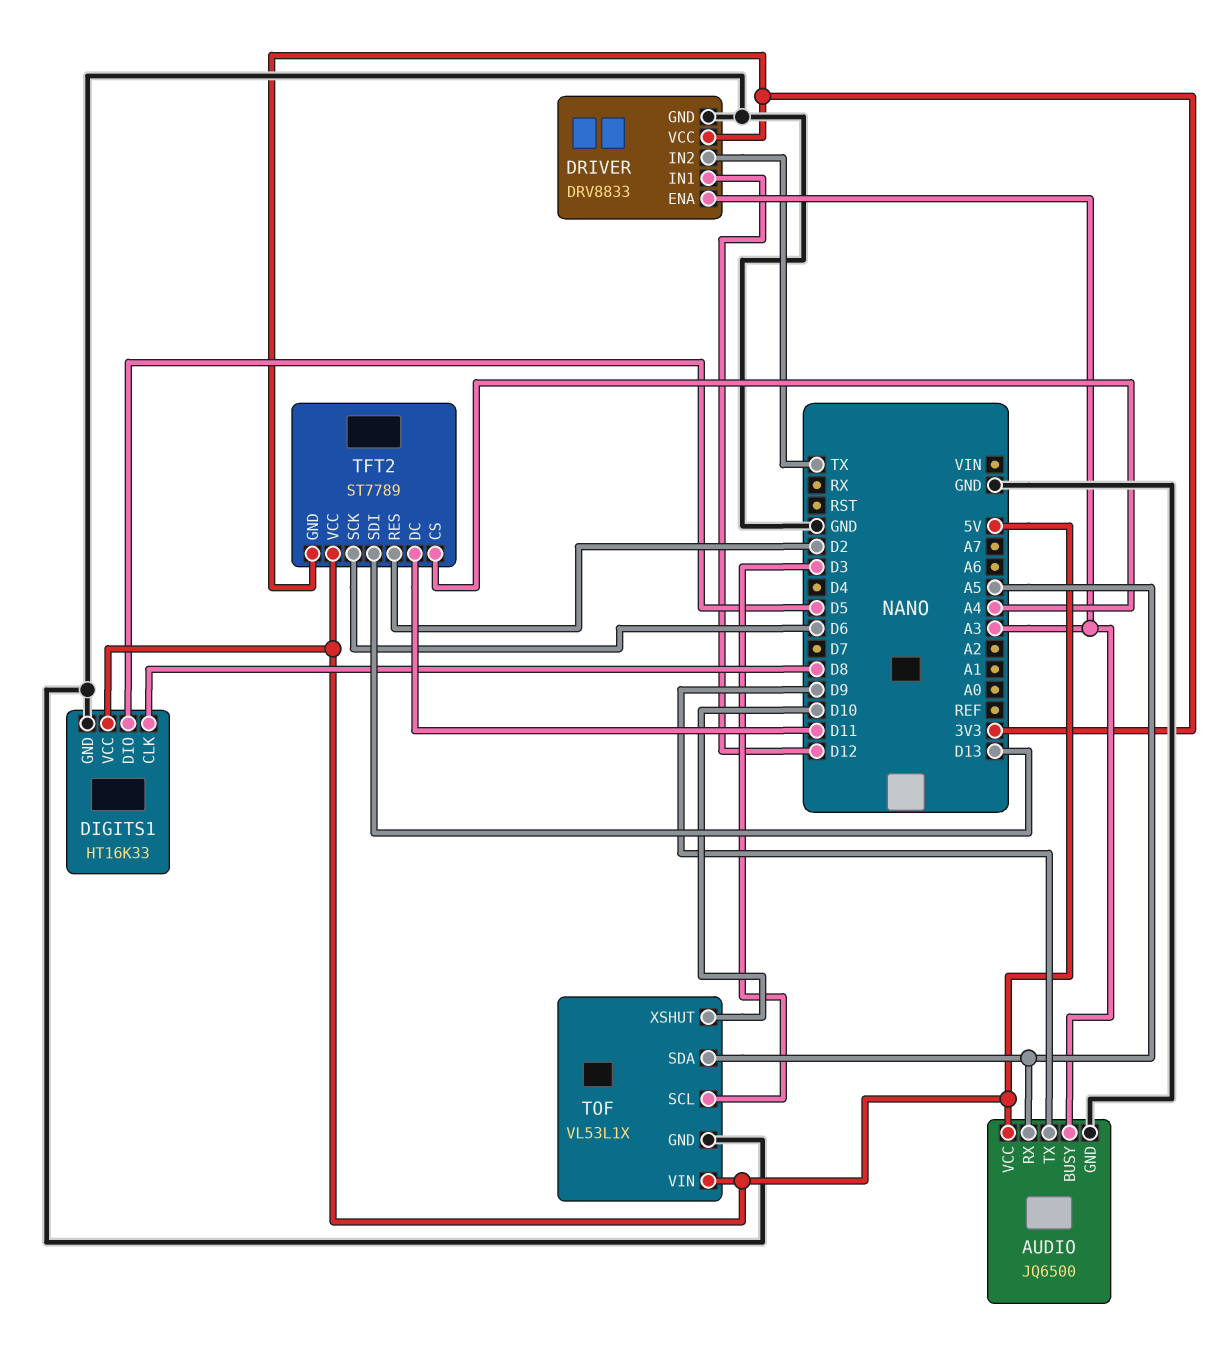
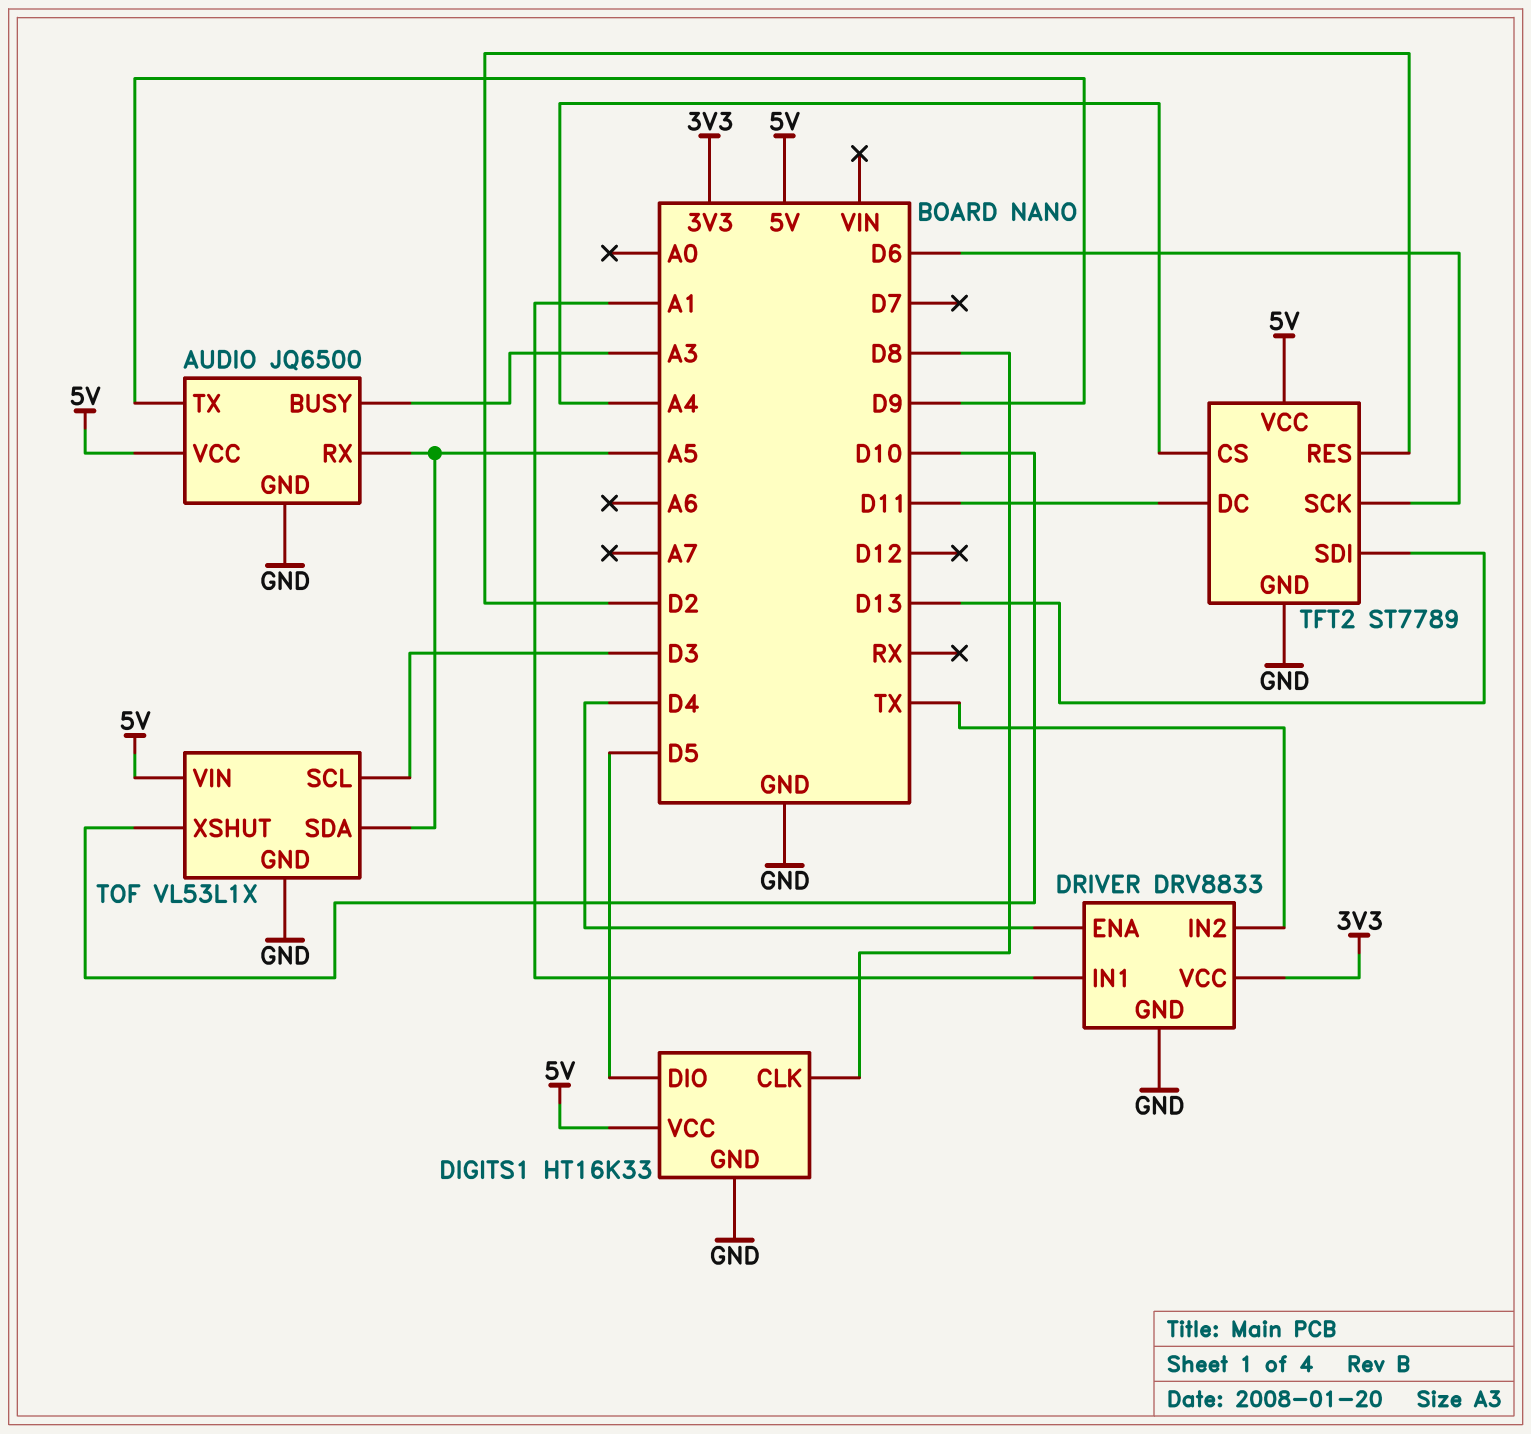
DRIVER pin ENA: A3 -> D4
DRIVER pin IN1: D12 -> A1
TFT2 pin GND: 3V3 -> GND

